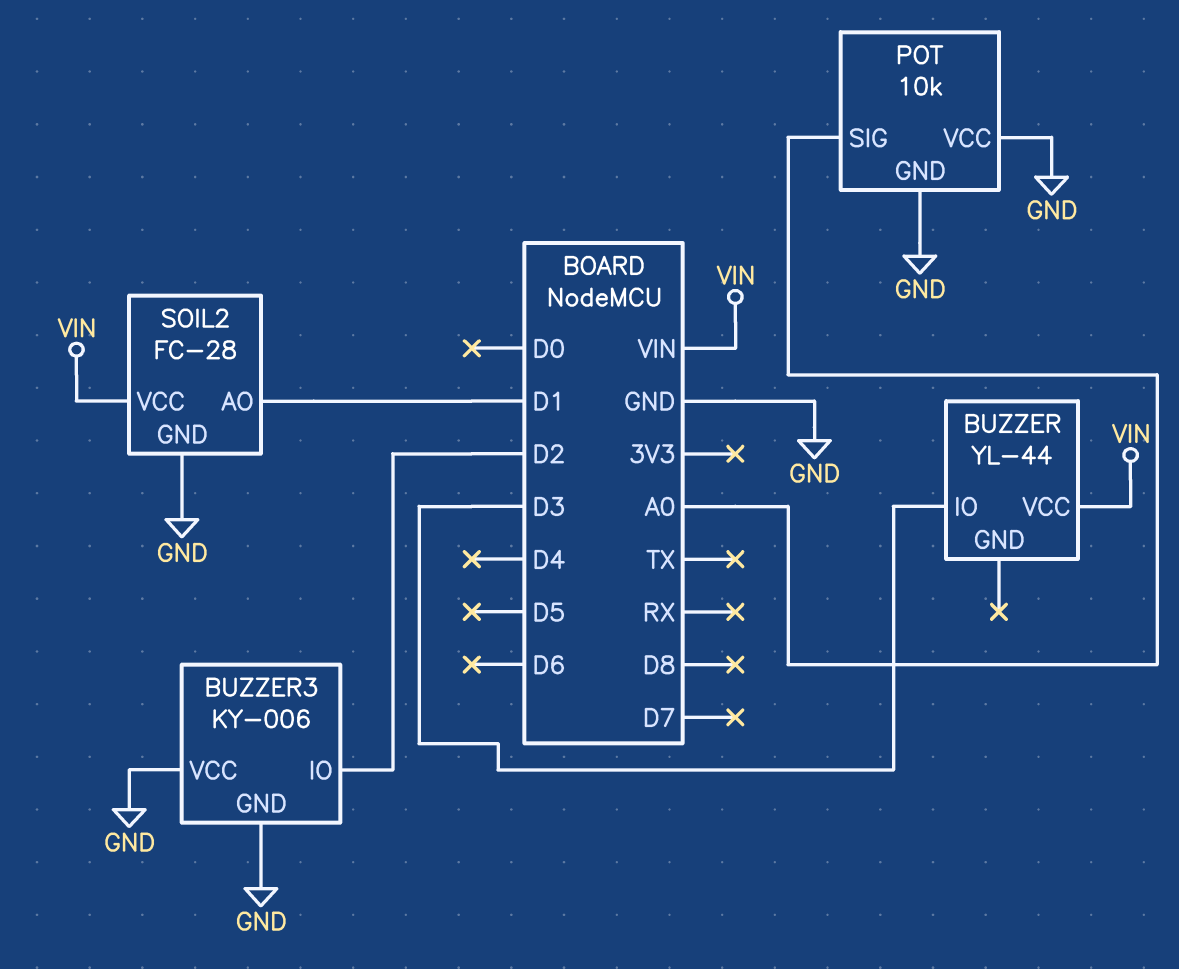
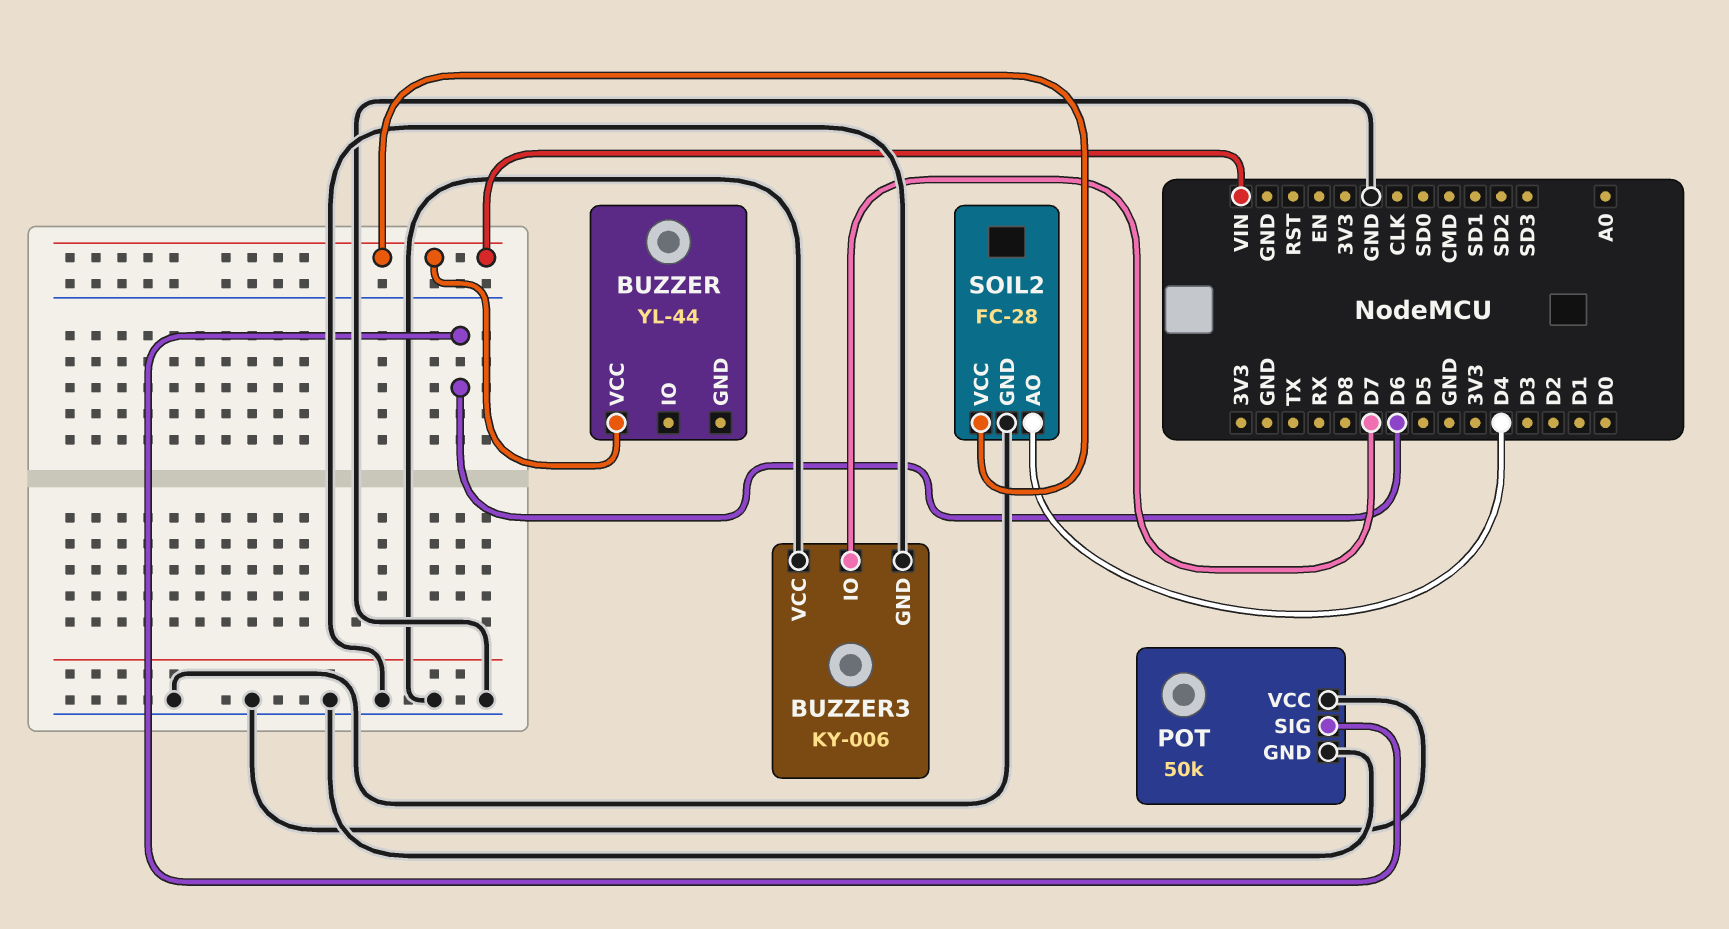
BUZZER pin IO: D3 -> none
BUZZER3 pin IO: D2 -> D7
POT: 10k -> 50k
POT pin SIG: A0 -> D6
SOIL2 pin AO: D1 -> D4

